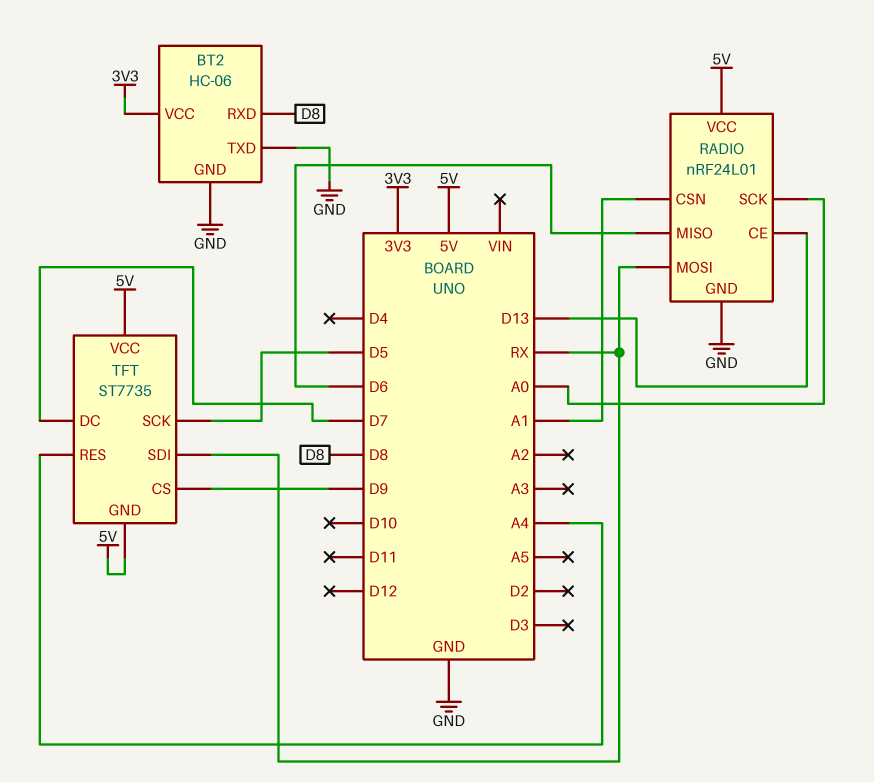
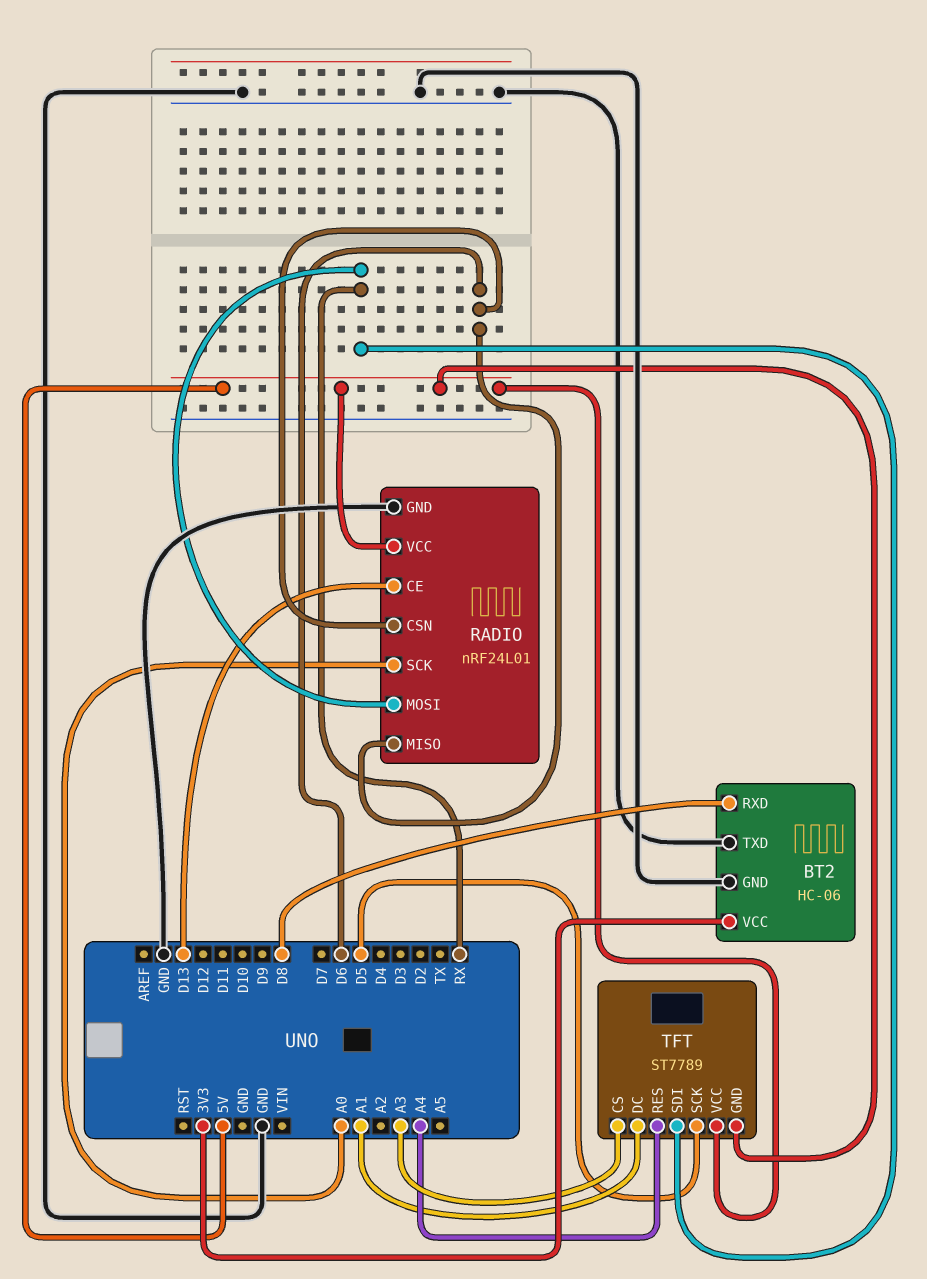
RADIO pin CSN: A1 -> D6
TFT: ST7735 -> ST7789
TFT pin CS: D9 -> A3
TFT pin DC: D7 -> A1

